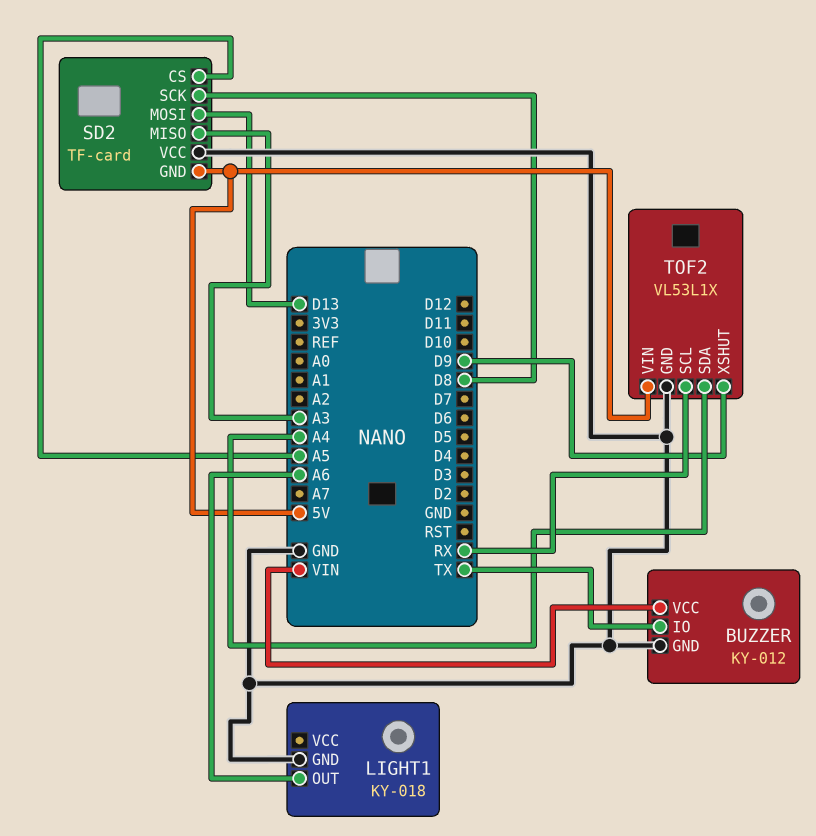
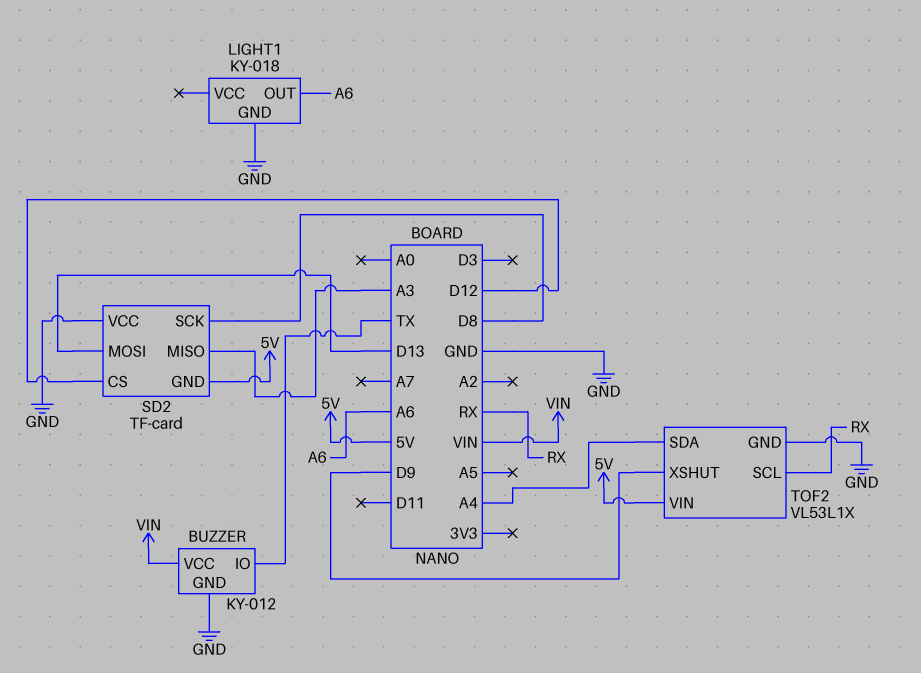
SD2 pin CS: A5 -> D12

